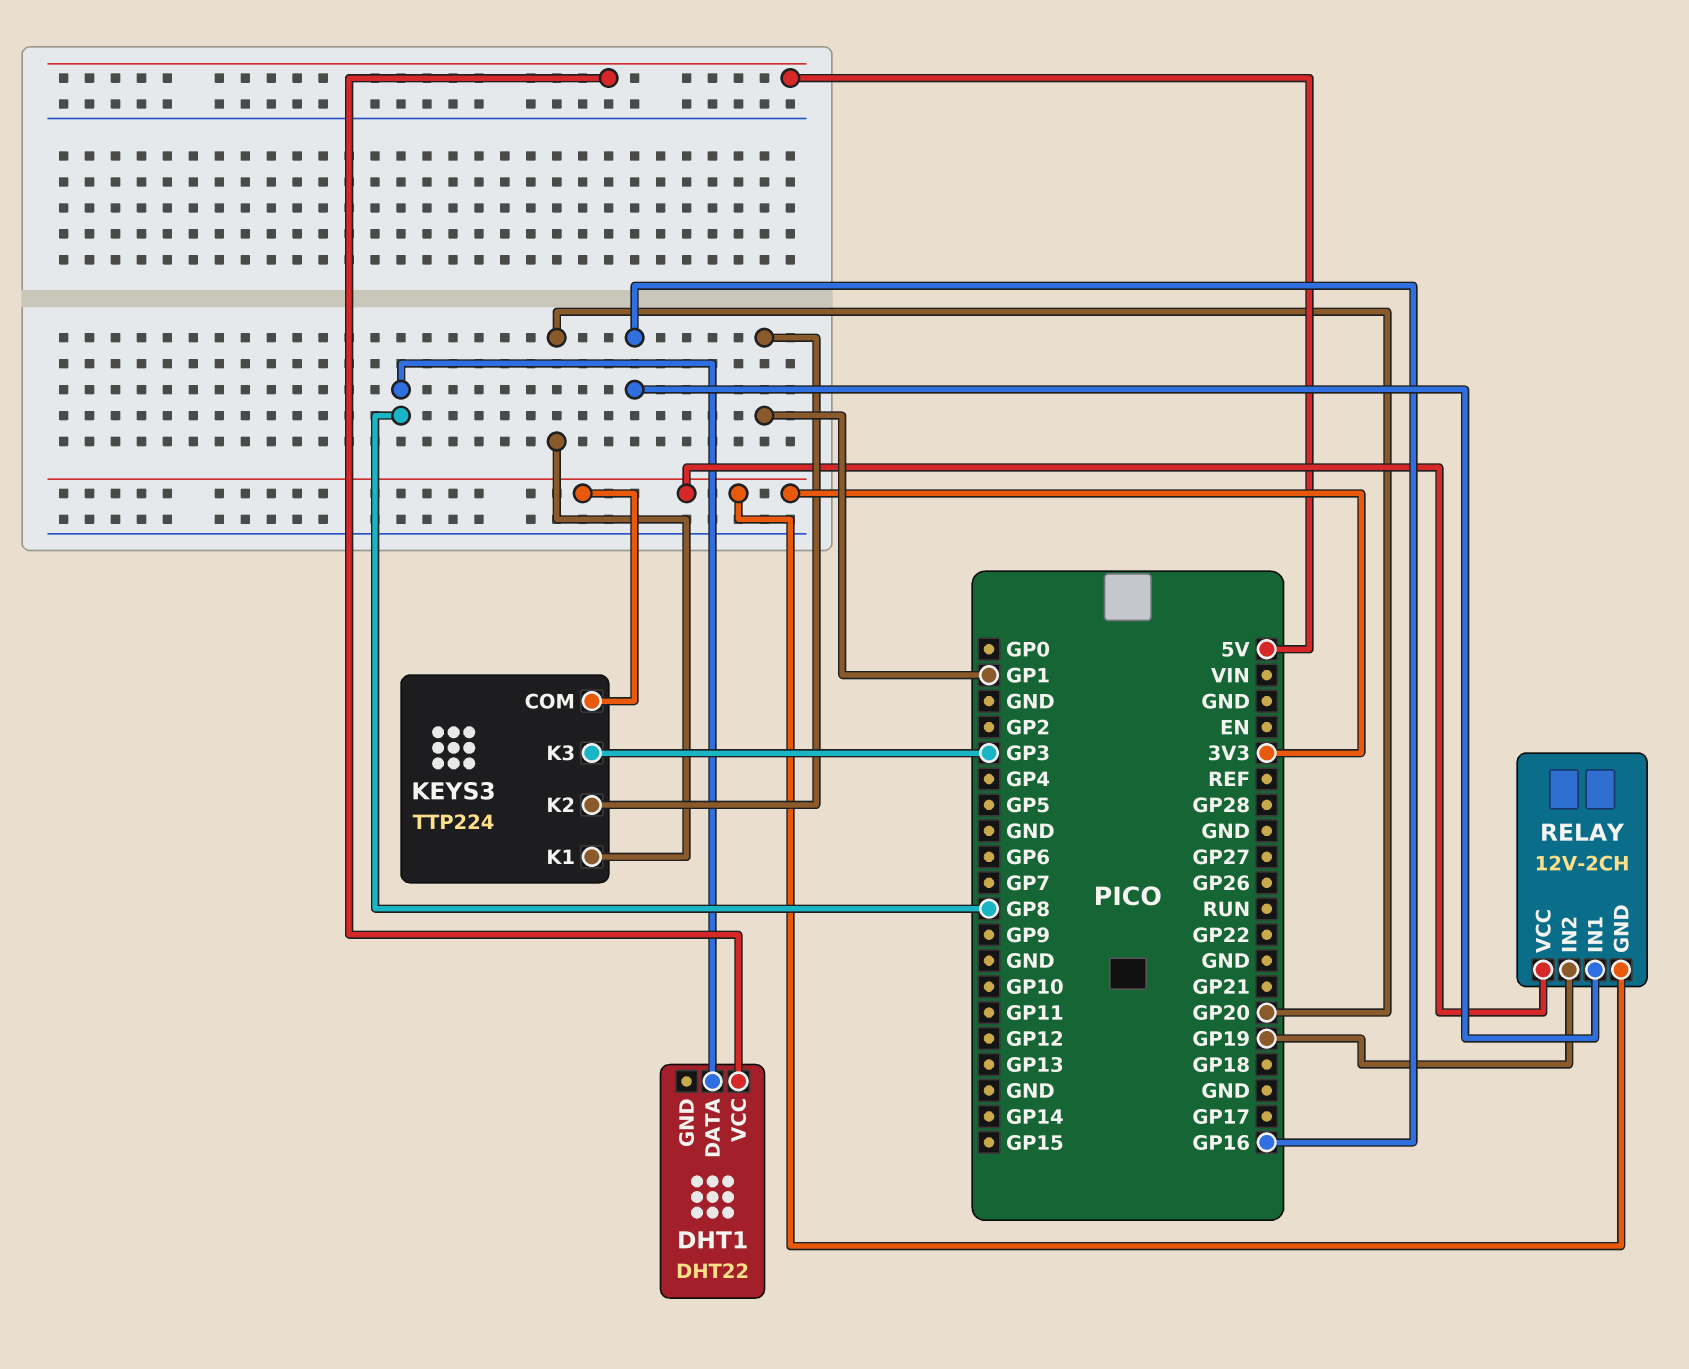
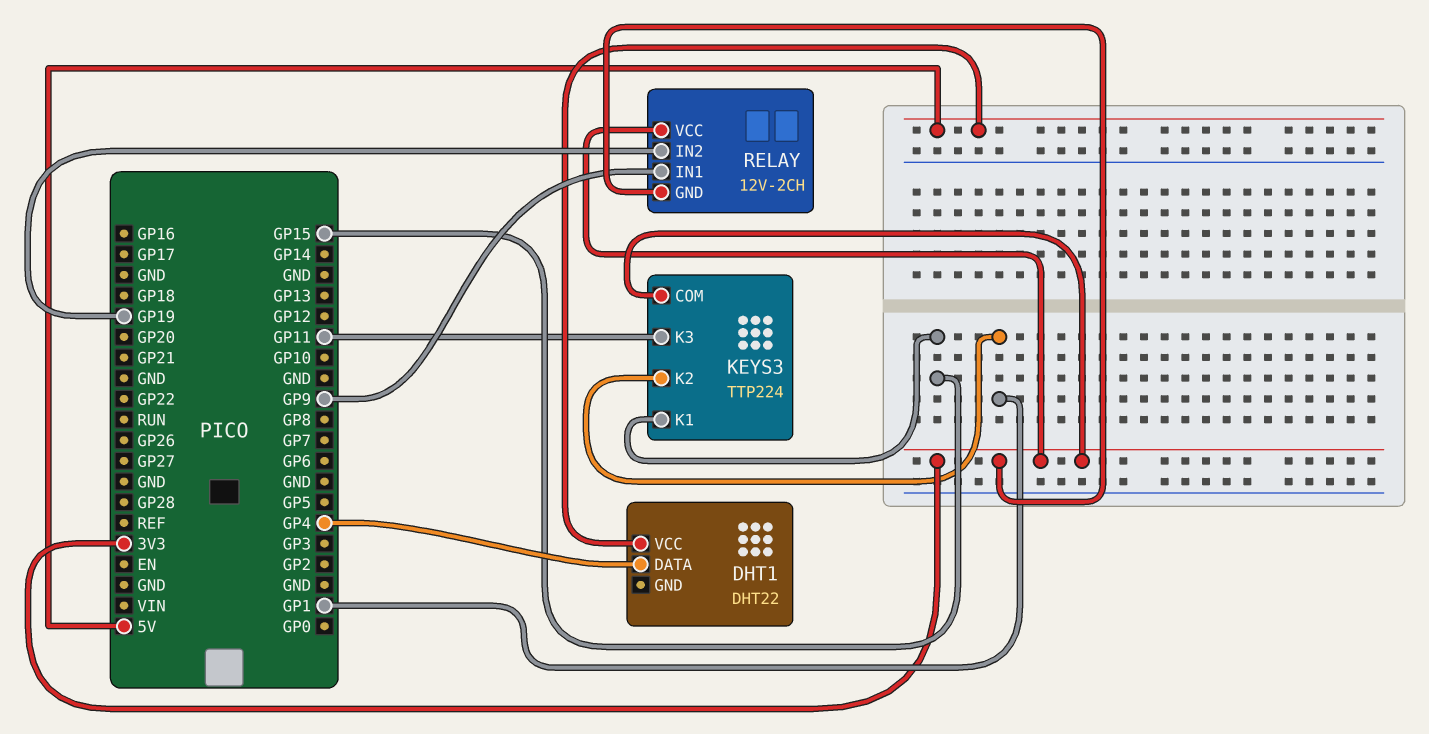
DHT1 pin DATA: GP8 -> GP4
KEYS3 pin K1: GP20 -> GP15
KEYS3 pin K3: GP3 -> GP11
RELAY pin IN1: GP16 -> GP9

